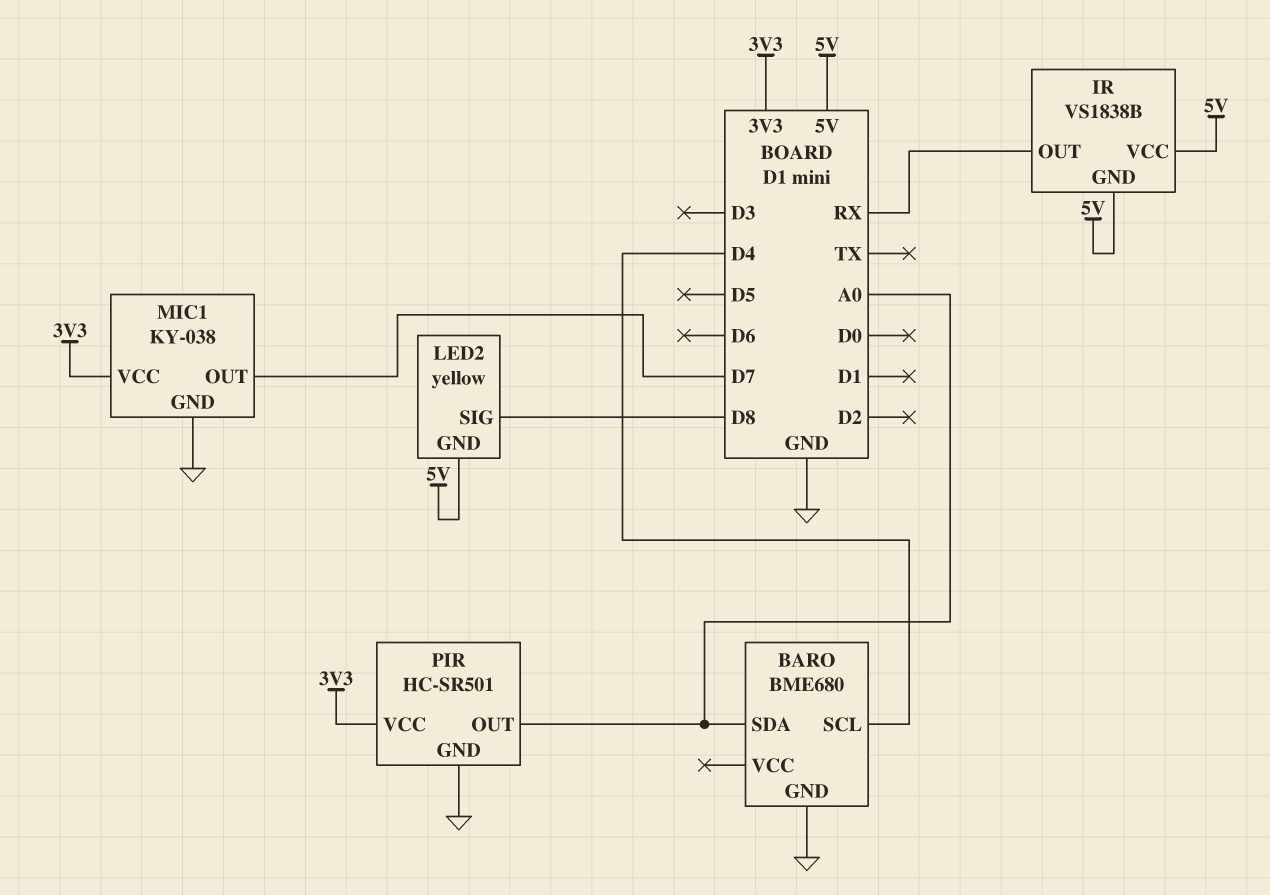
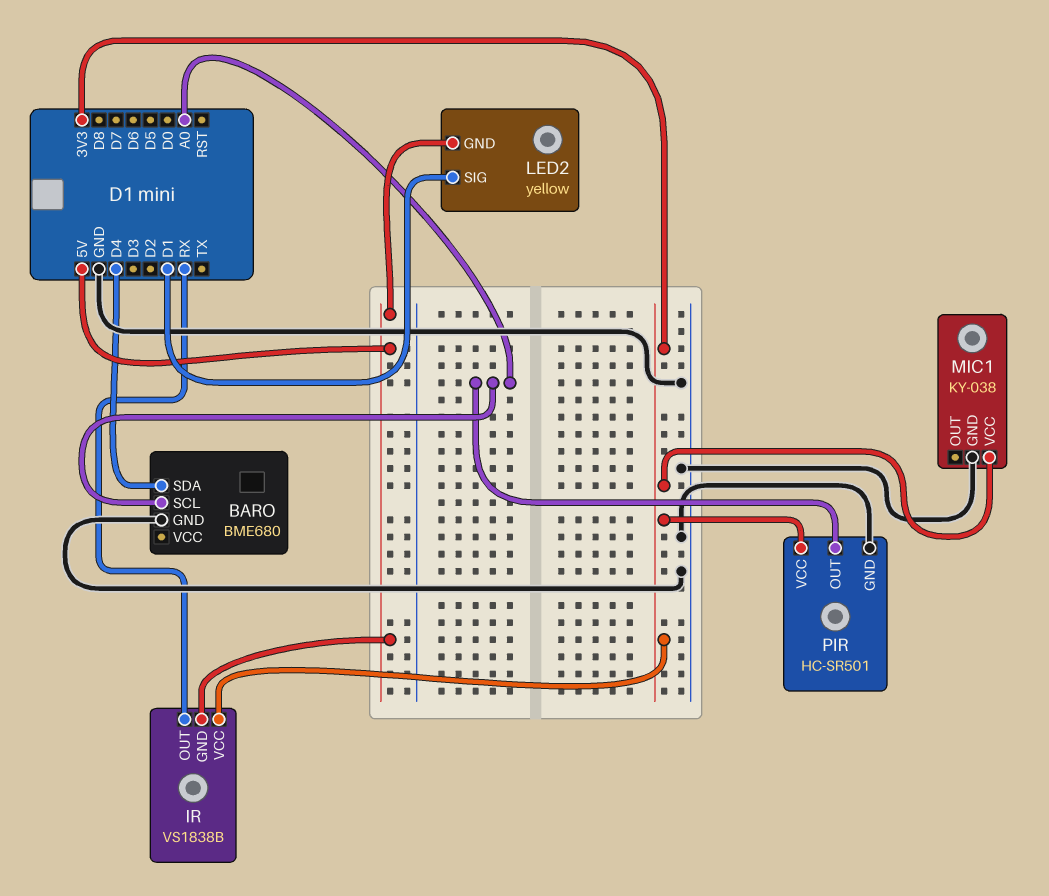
BARO pin SCL: D4 -> A0
BARO pin SDA: A0 -> D4
IR pin VCC: 5V -> 3V3
LED2 pin SIG: D8 -> D1
MIC1 pin OUT: D7 -> none

